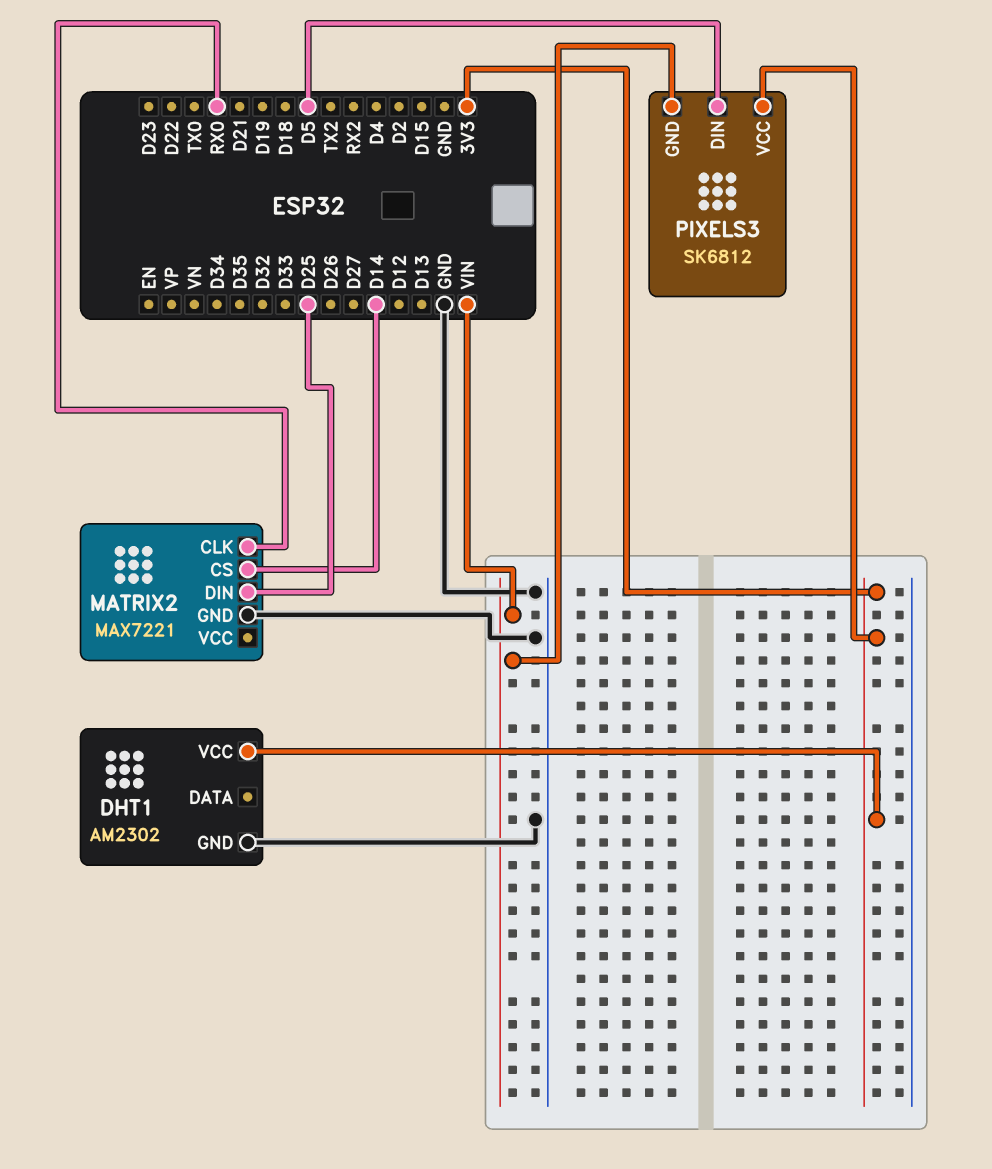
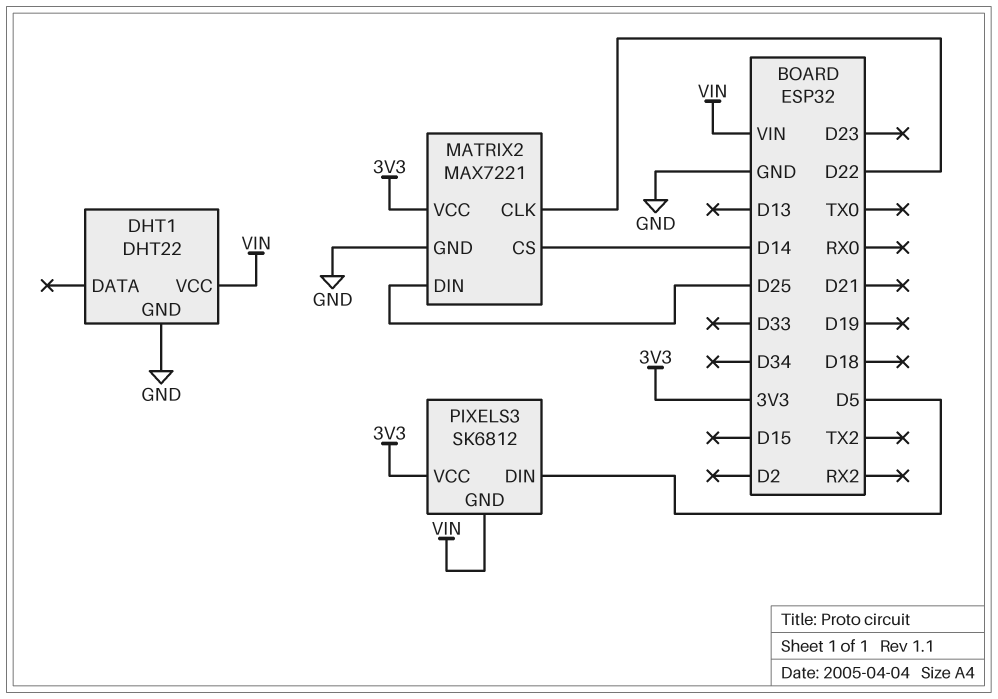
DHT1: AM2302 -> DHT22
DHT1 pin VCC: 3V3 -> VIN
MATRIX2 pin CLK: RX0 -> D22
MATRIX2 pin VCC: none -> 3V3

